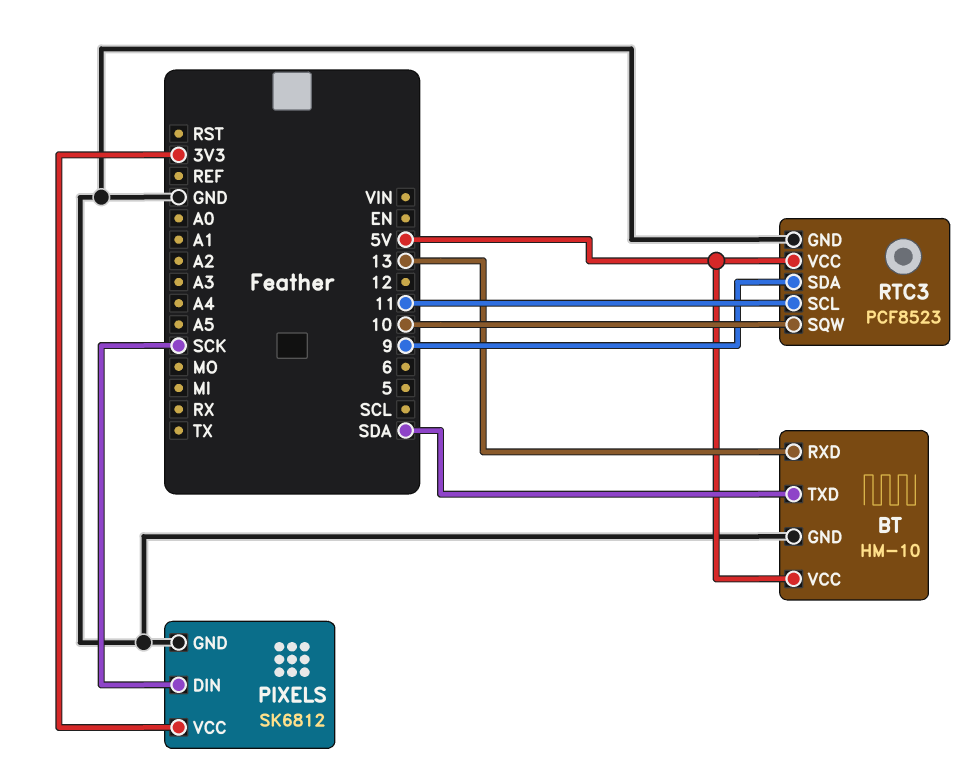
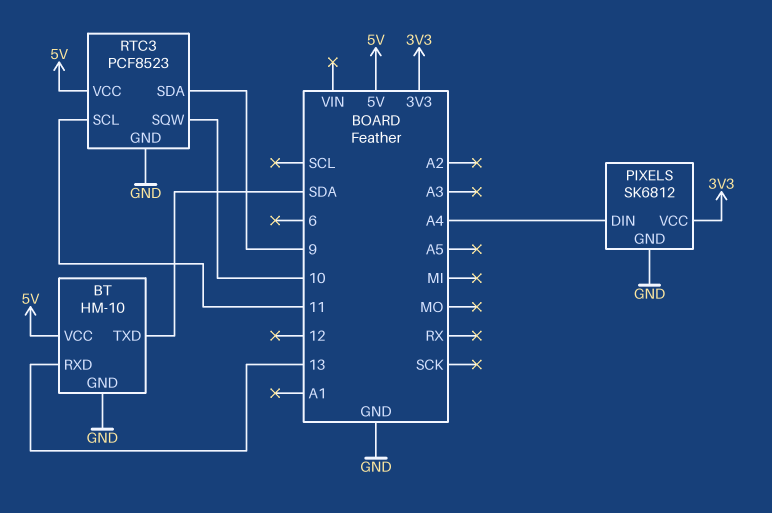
PIXELS pin DIN: SCK -> A4

